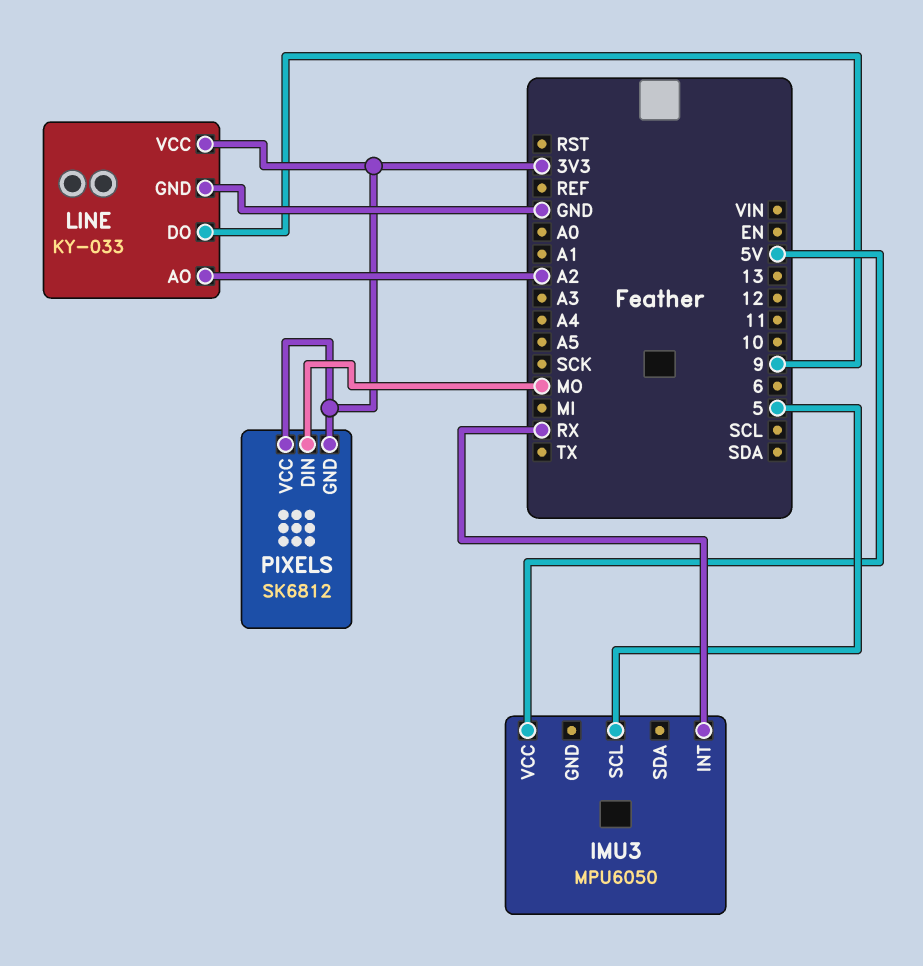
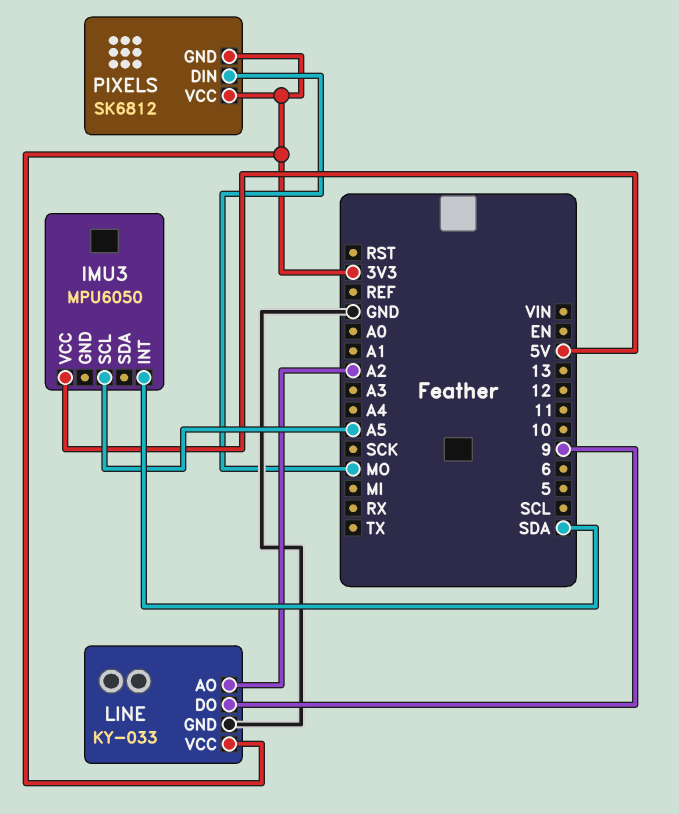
IMU3 pin INT: RX -> SDA
IMU3 pin SCL: 5 -> A5

